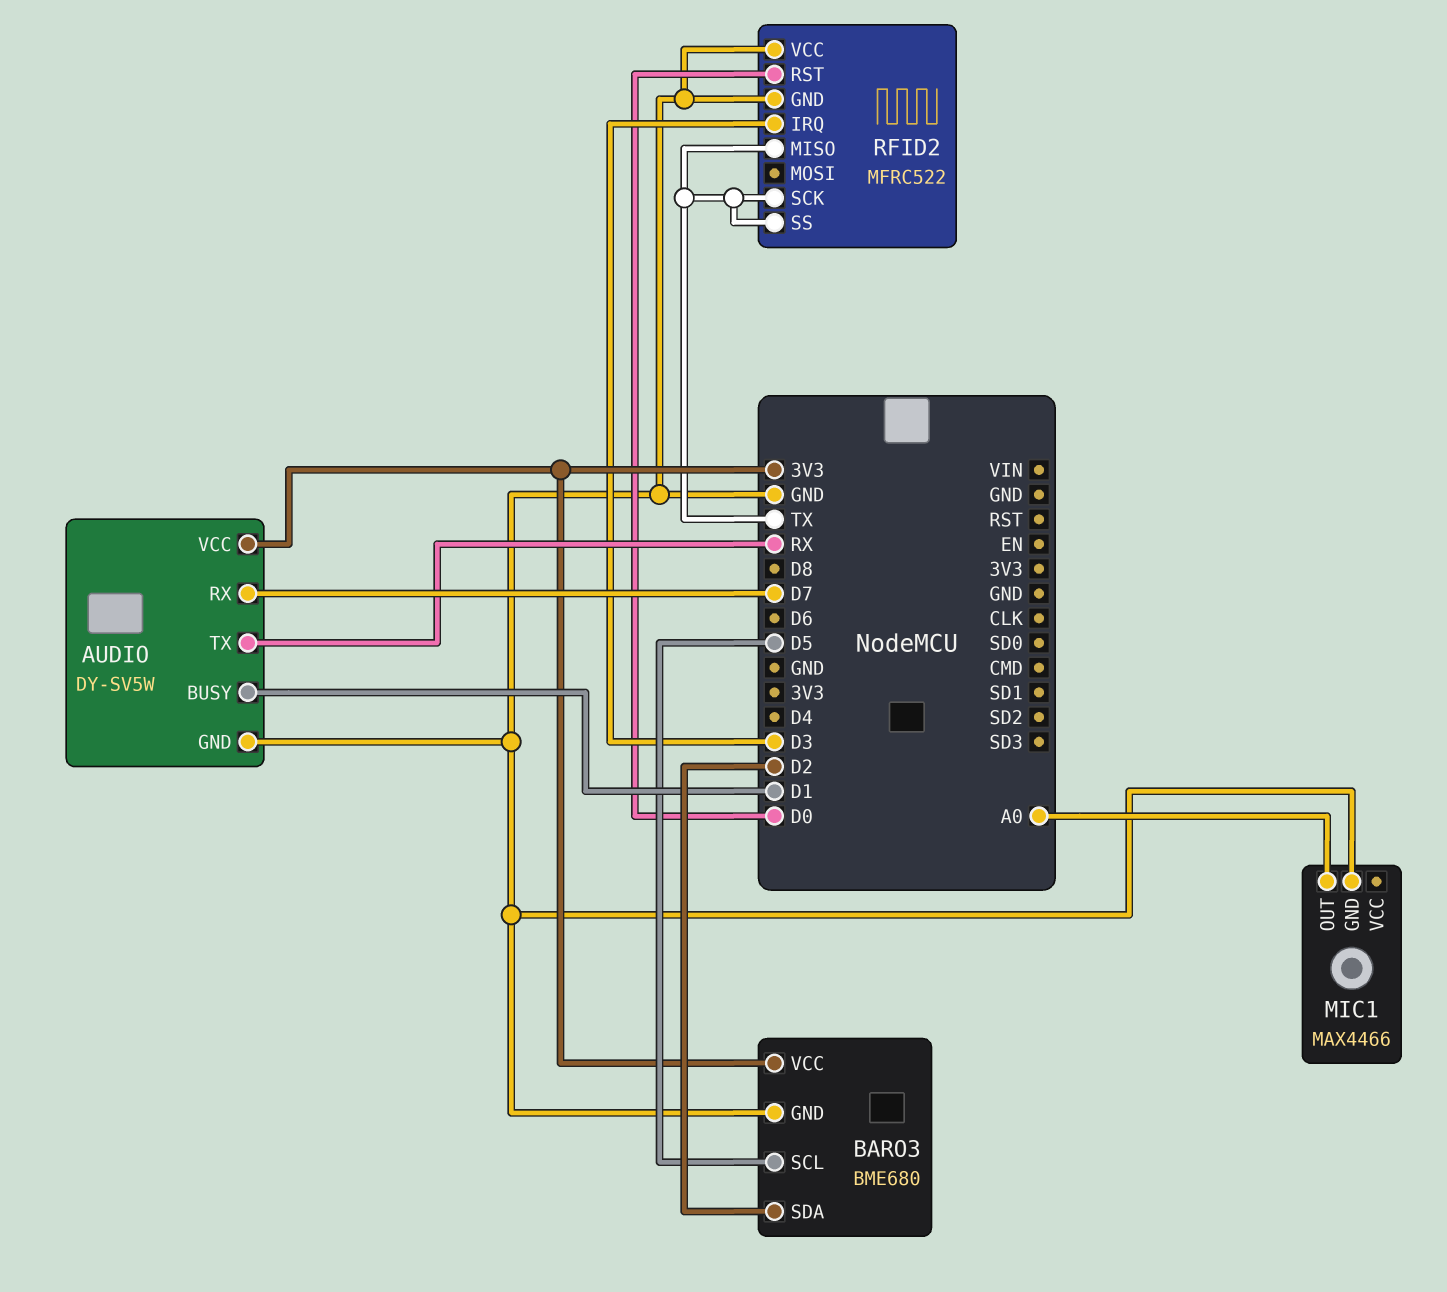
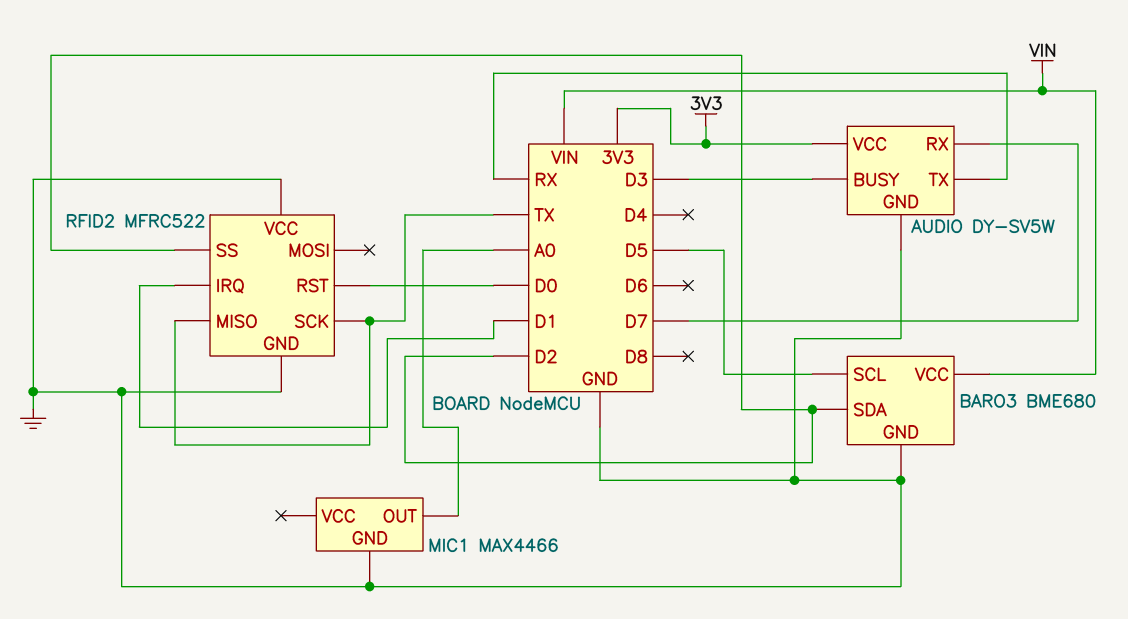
AUDIO pin BUSY: D1 -> D3
BARO3 pin VCC: 3V3 -> VIN
RFID2 pin IRQ: D3 -> D1
RFID2 pin SS: TX -> D2

